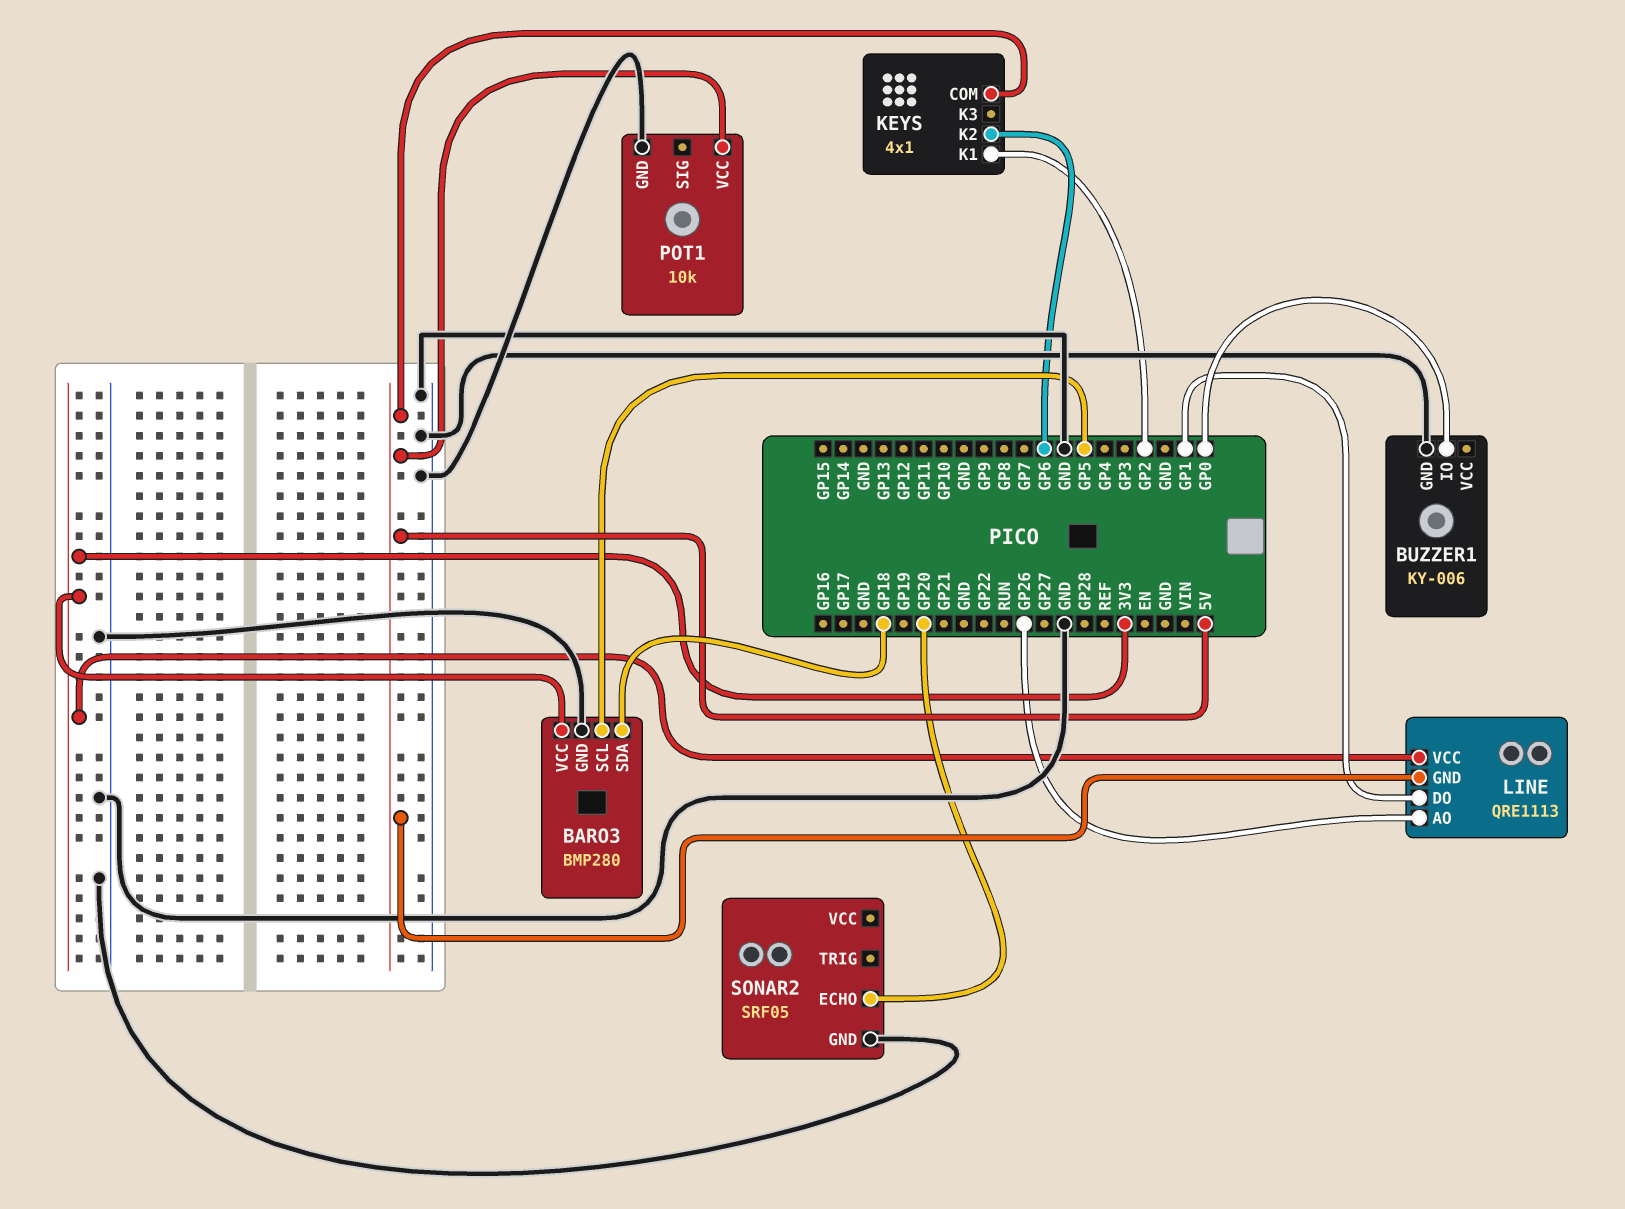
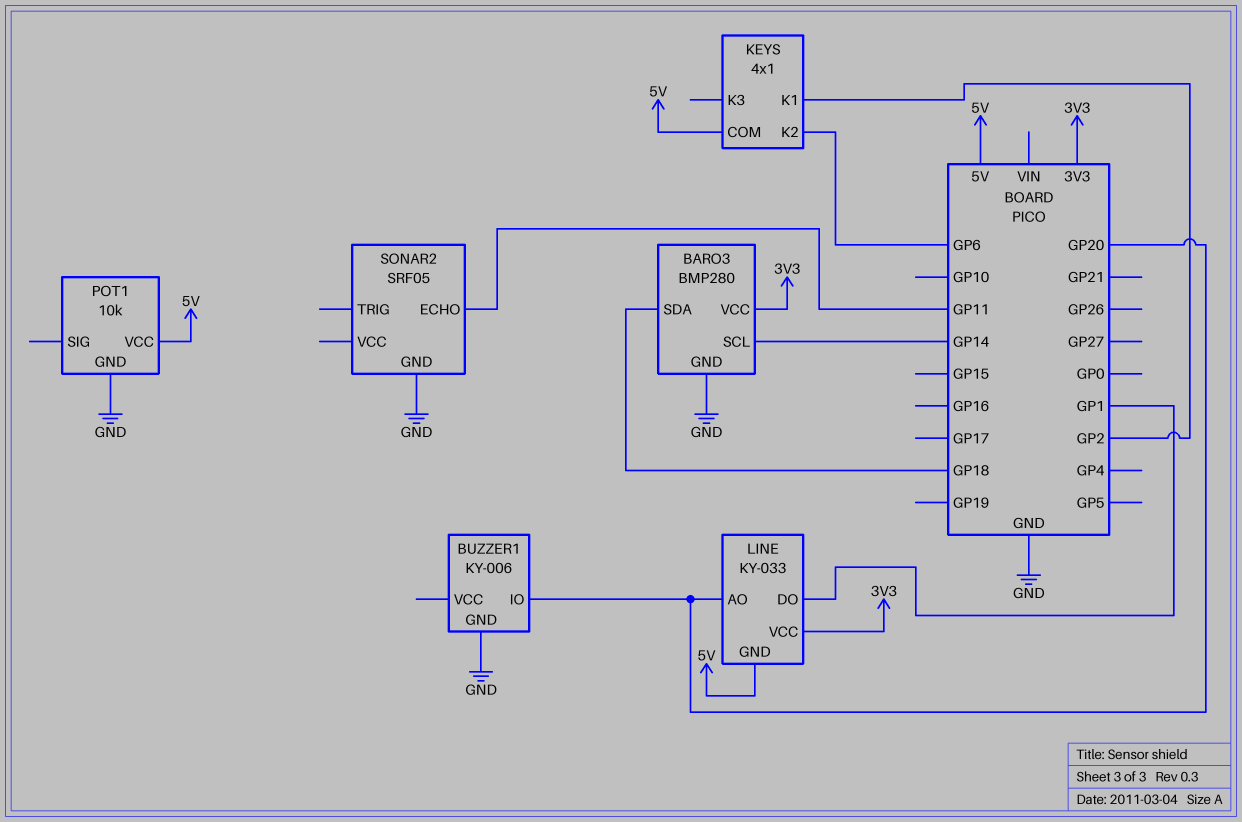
BARO3 pin SCL: GP5 -> GP14
BUZZER1 pin IO: GP0 -> GP20
LINE: QRE1113 -> KY-033
LINE pin AO: GP26 -> GP20
SONAR2 pin ECHO: GP20 -> GP11

